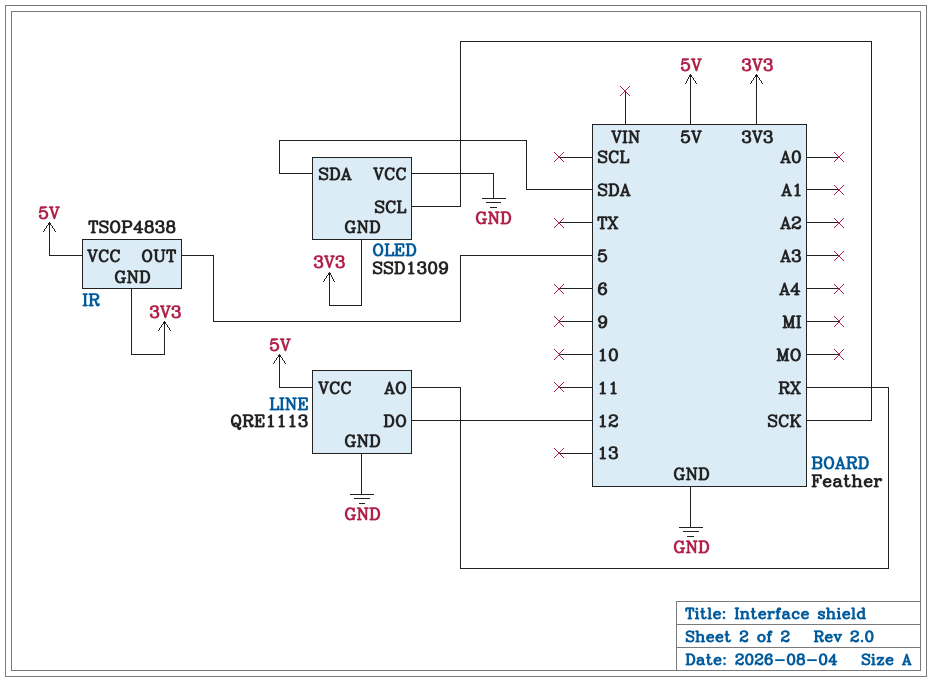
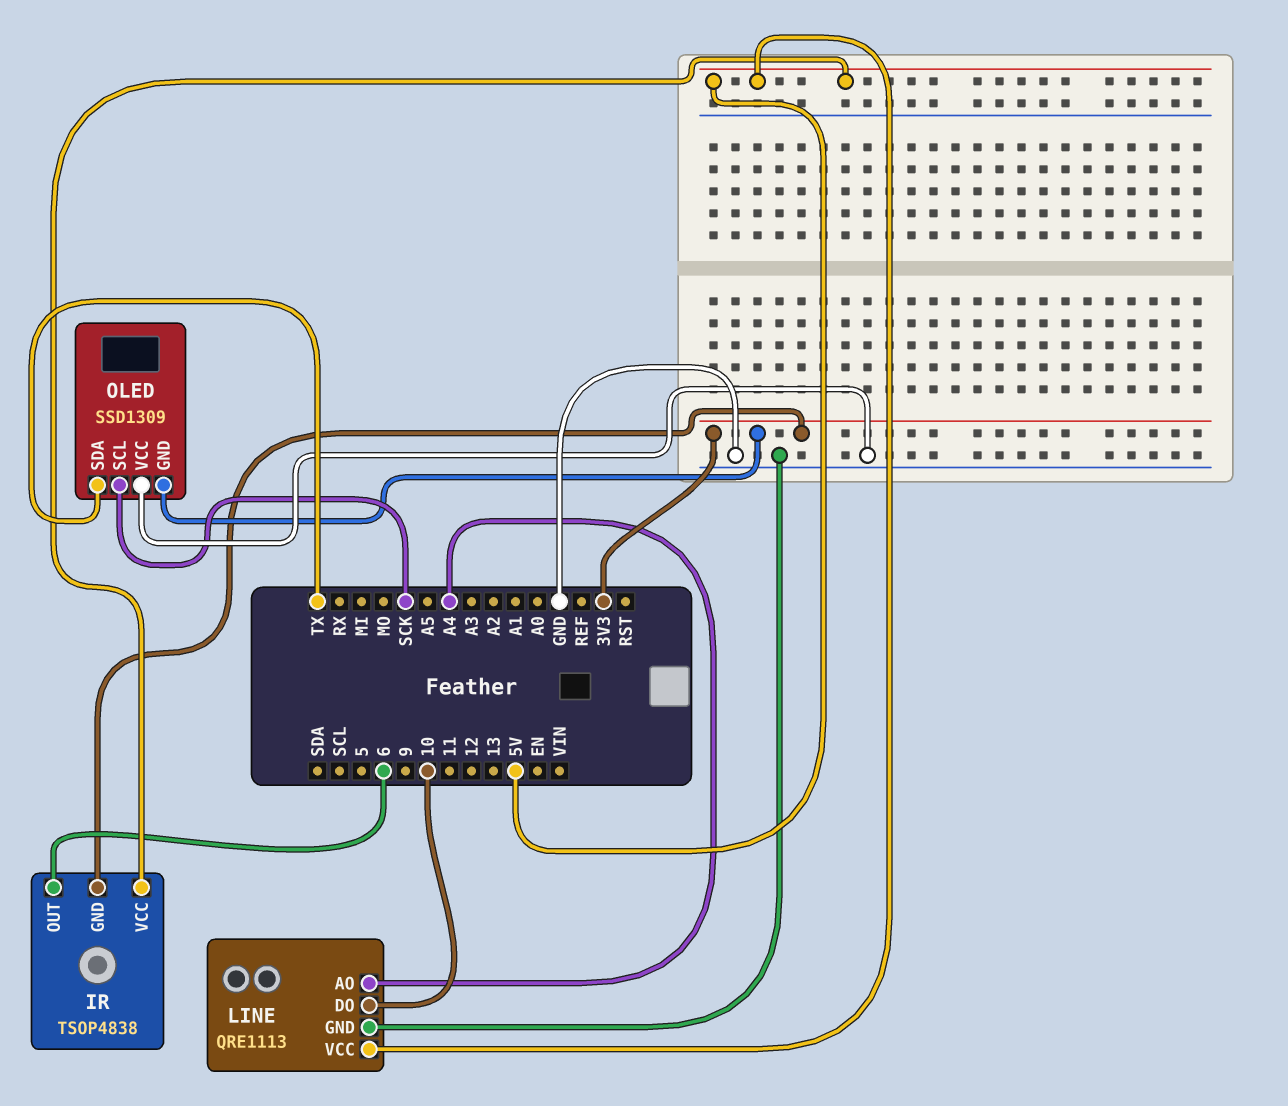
IR pin OUT: 5 -> 6
LINE pin AO: RX -> A4
LINE pin DO: 12 -> 10
OLED pin SDA: SDA -> TX

